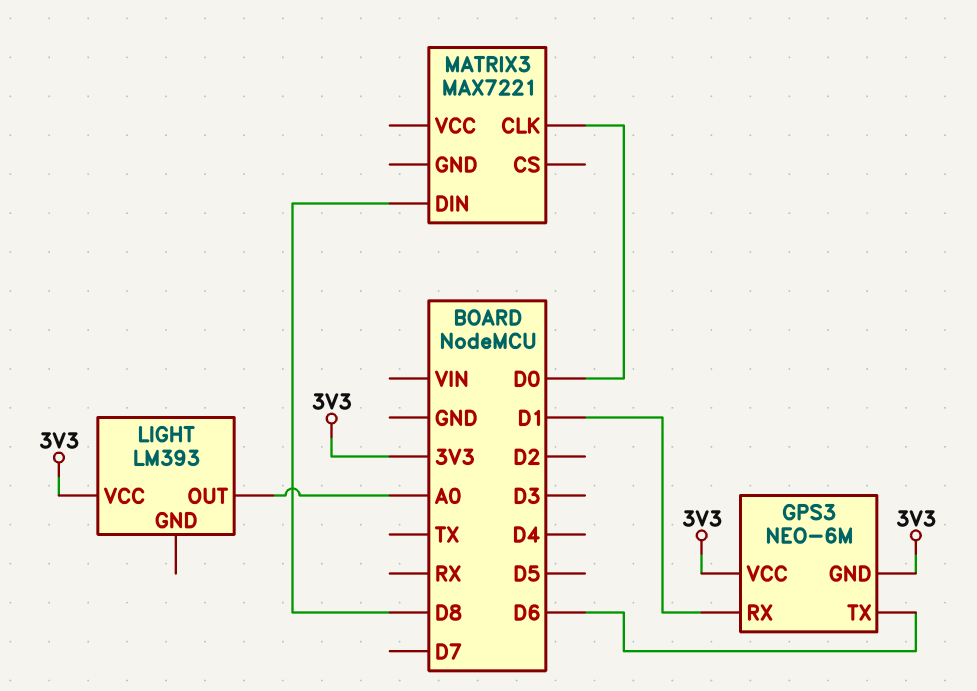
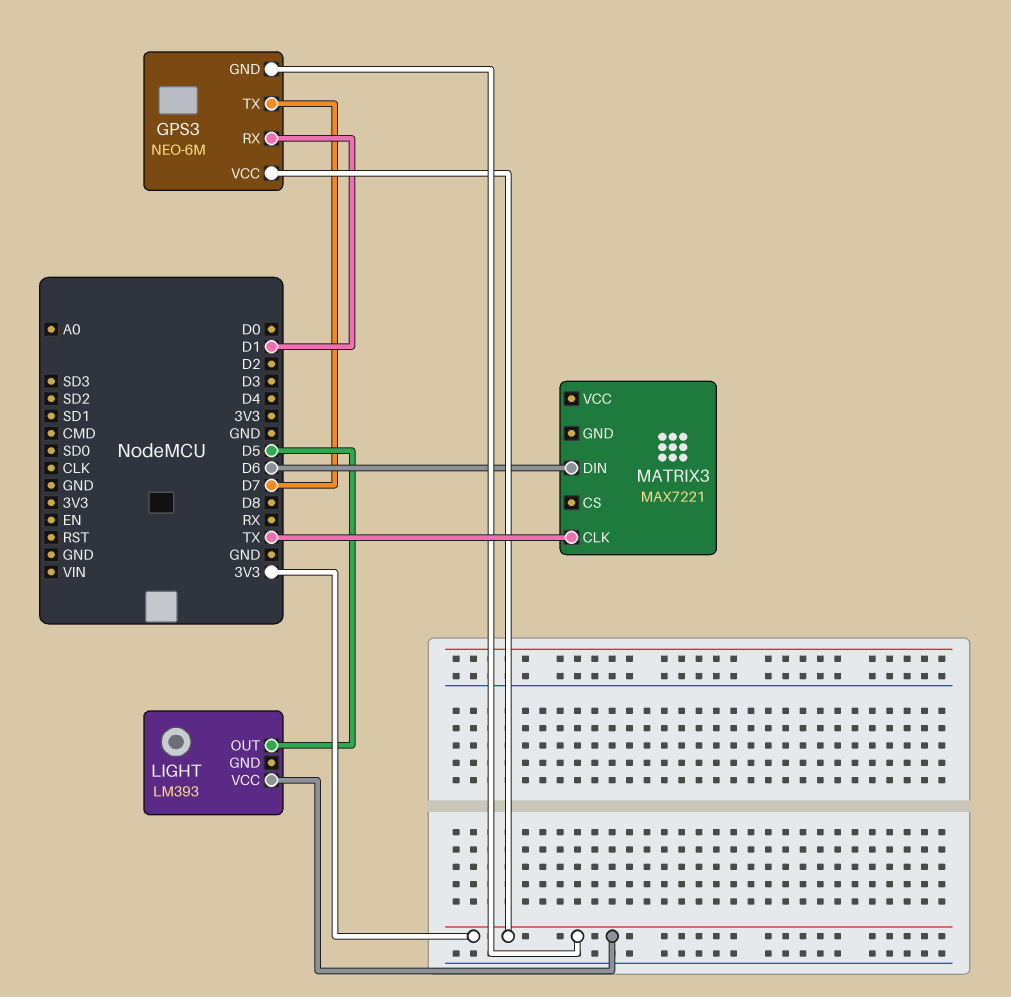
GPS3 pin TX: D6 -> D7
LIGHT pin OUT: A0 -> D5
MATRIX3 pin CLK: D0 -> TX
MATRIX3 pin DIN: D8 -> D6

